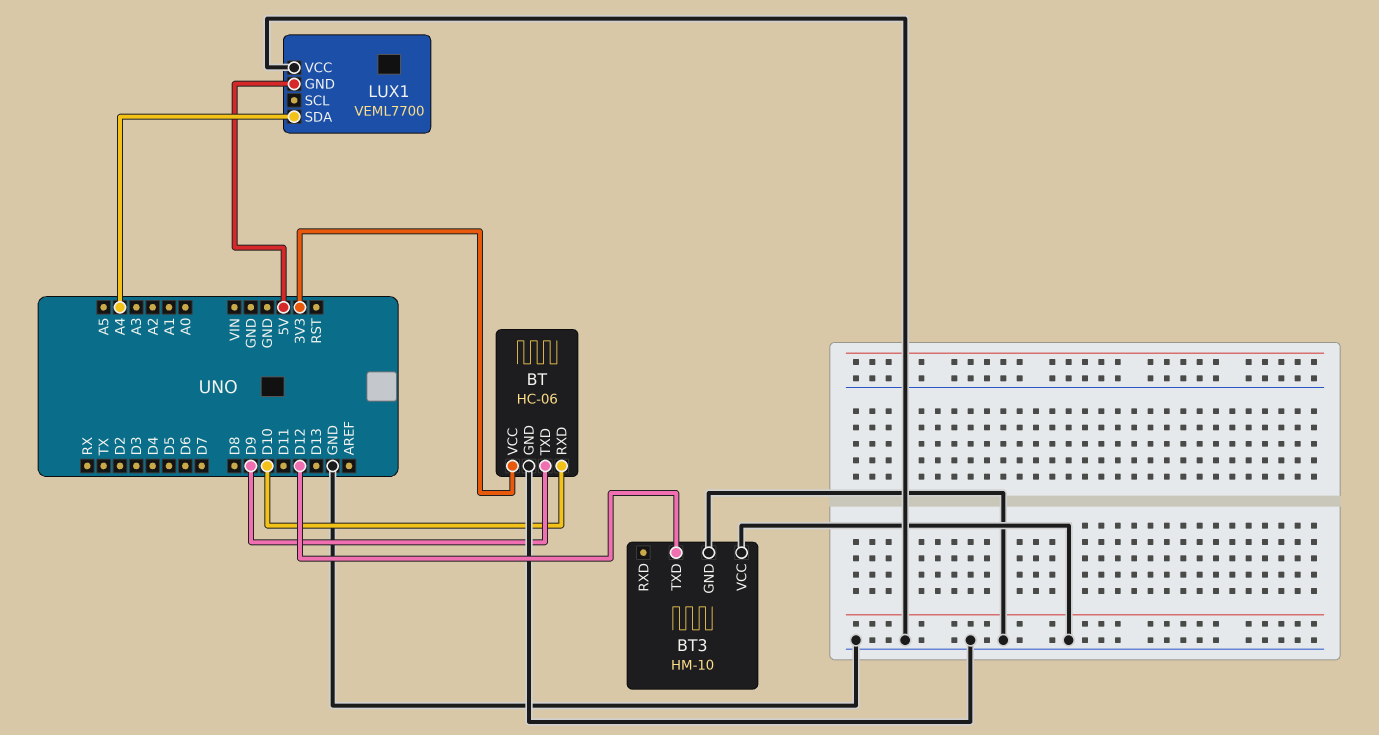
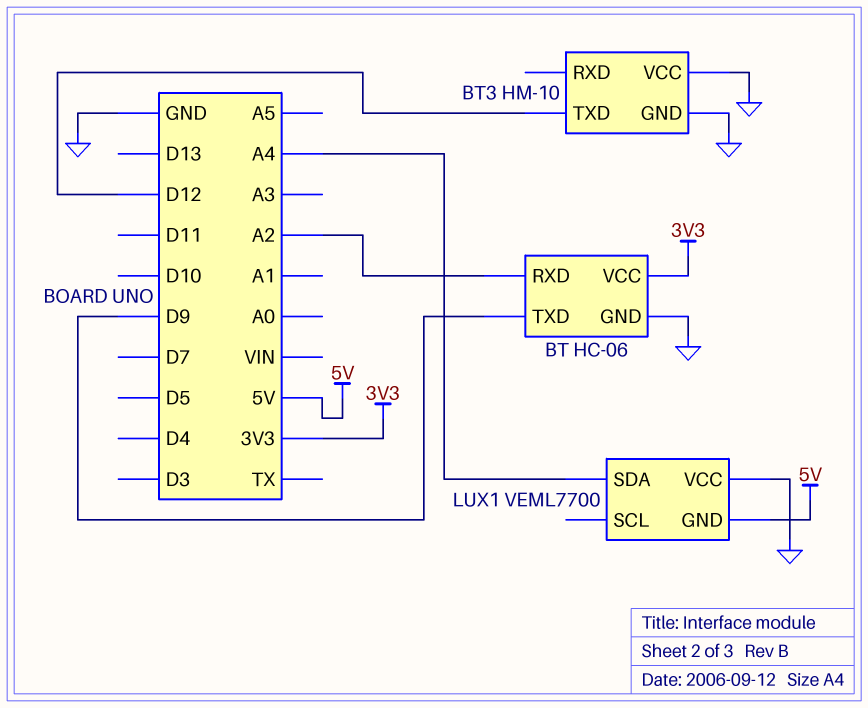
BT pin RXD: D10 -> A2

